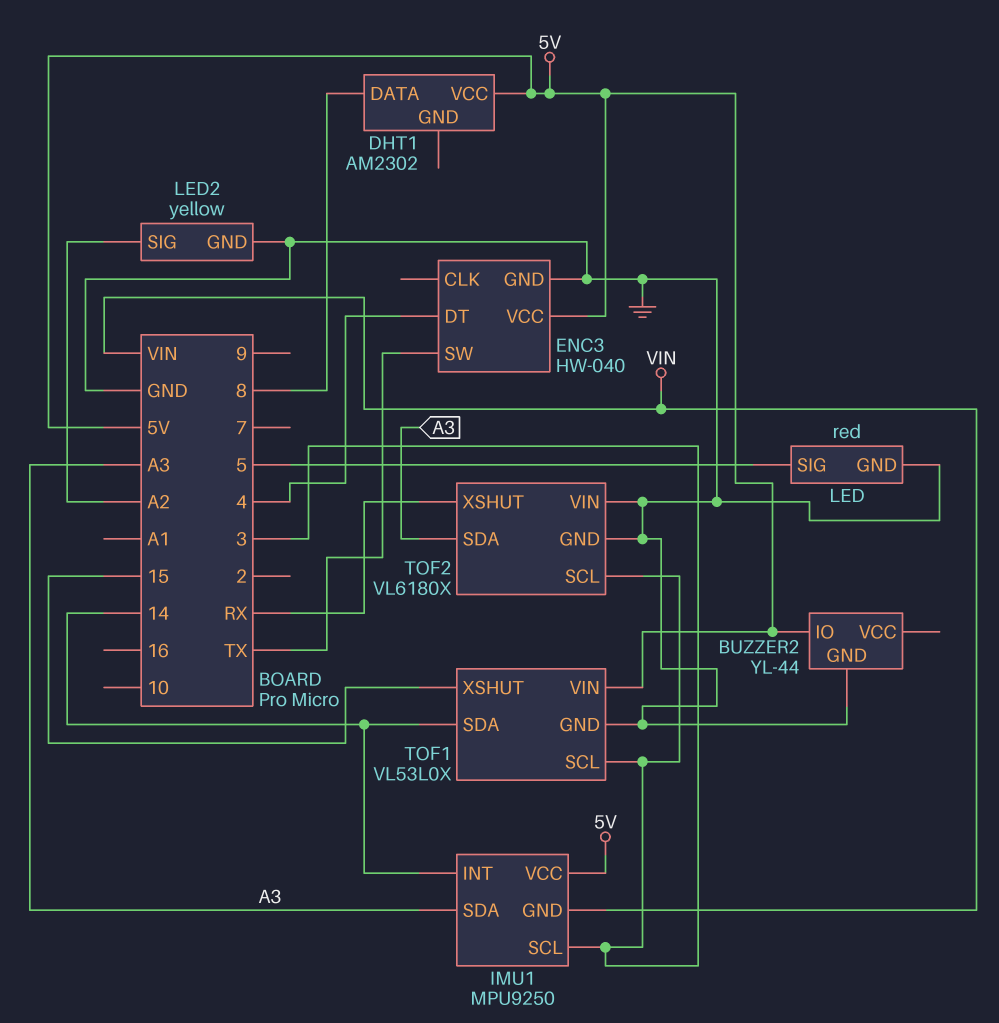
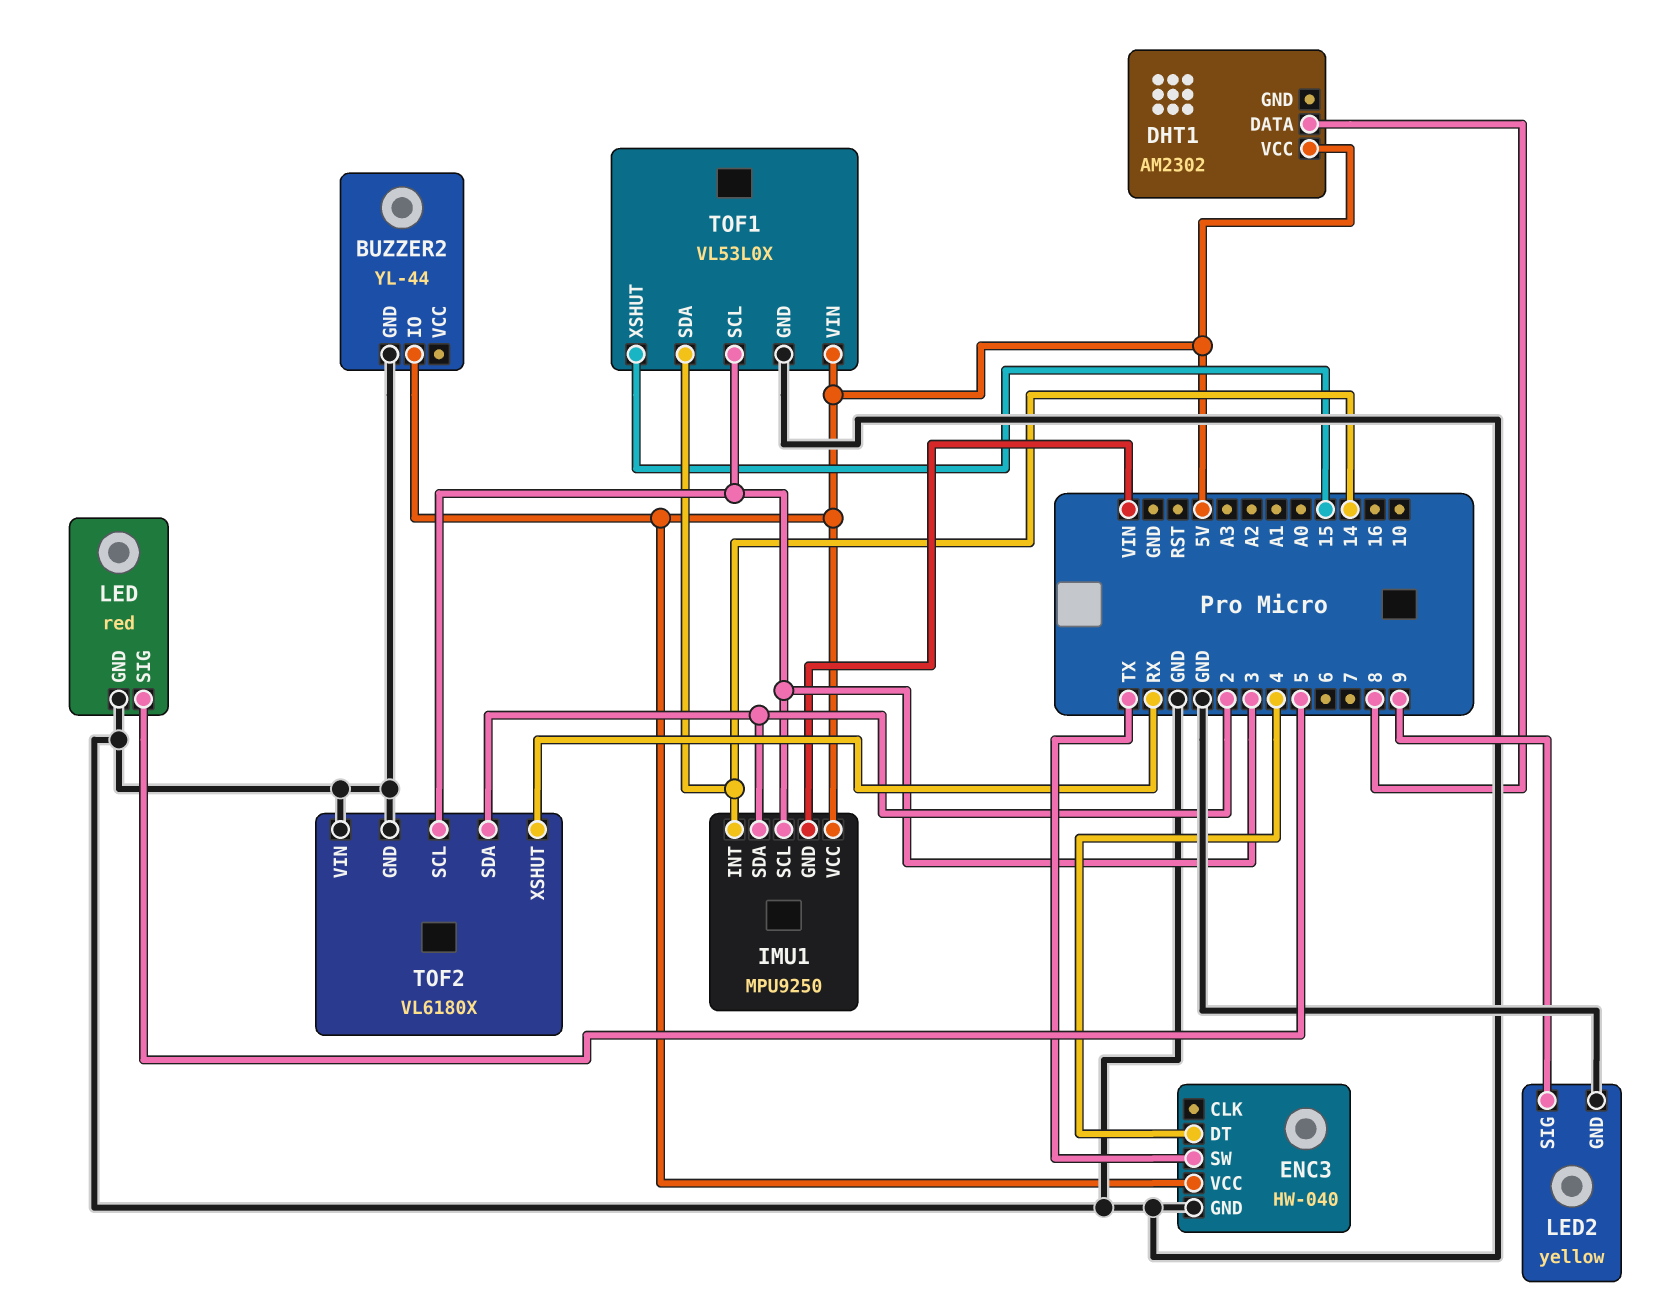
IMU1 pin SDA: A3 -> 2
LED2 pin SIG: A2 -> 9
TOF2 pin SDA: A3 -> 2

